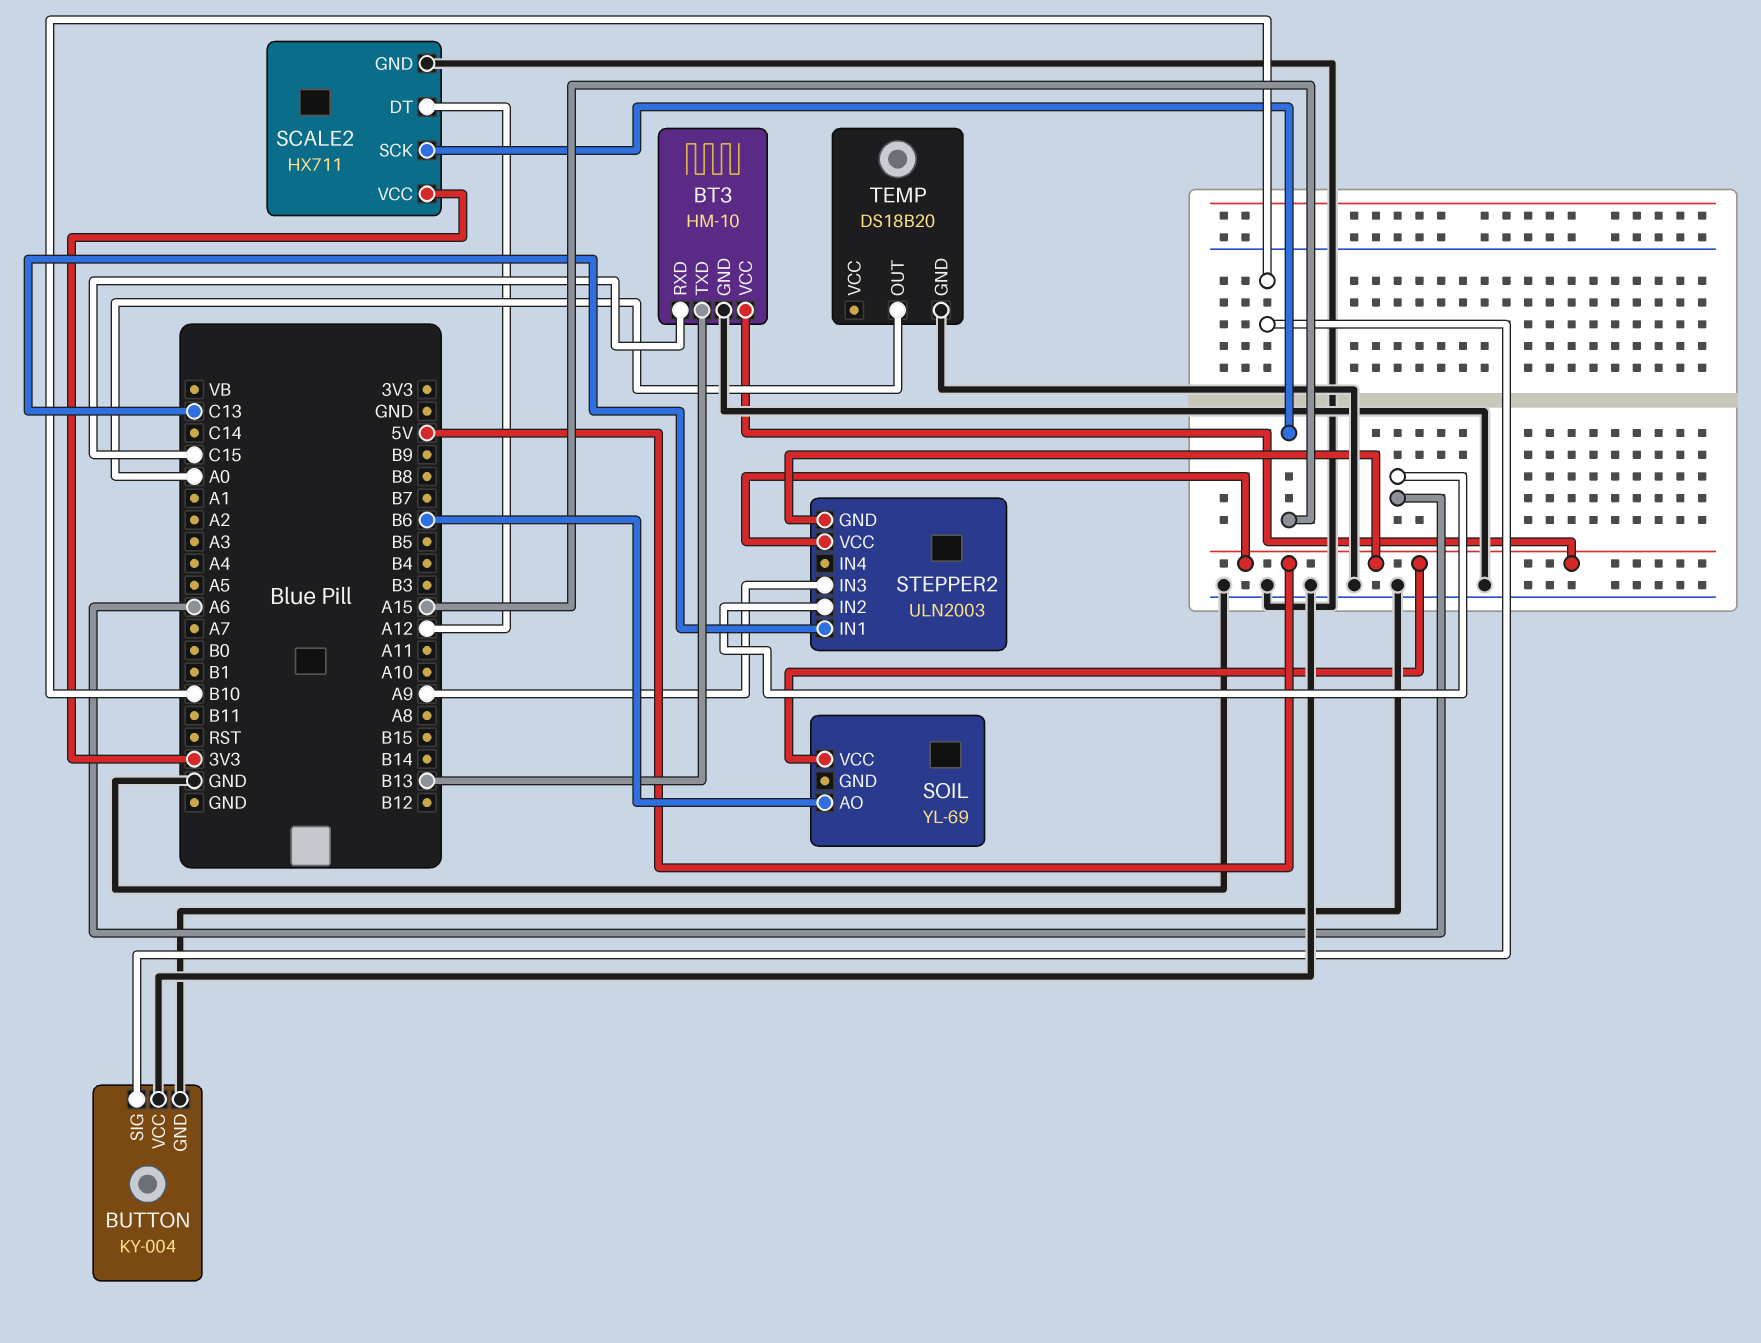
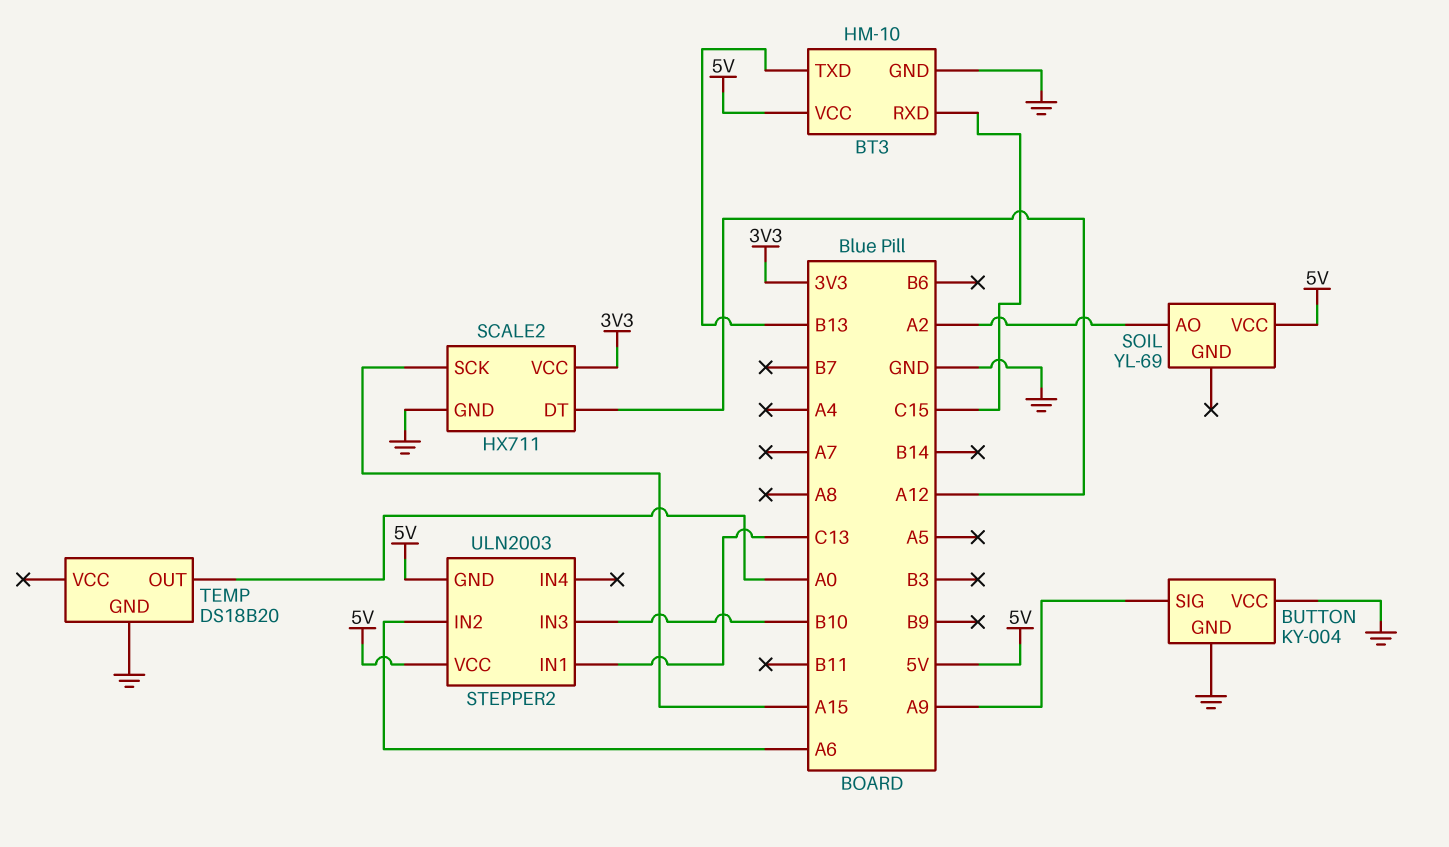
BUTTON pin SIG: B10 -> A9
SOIL pin AO: B6 -> A2
STEPPER2 pin IN3: A9 -> B10

